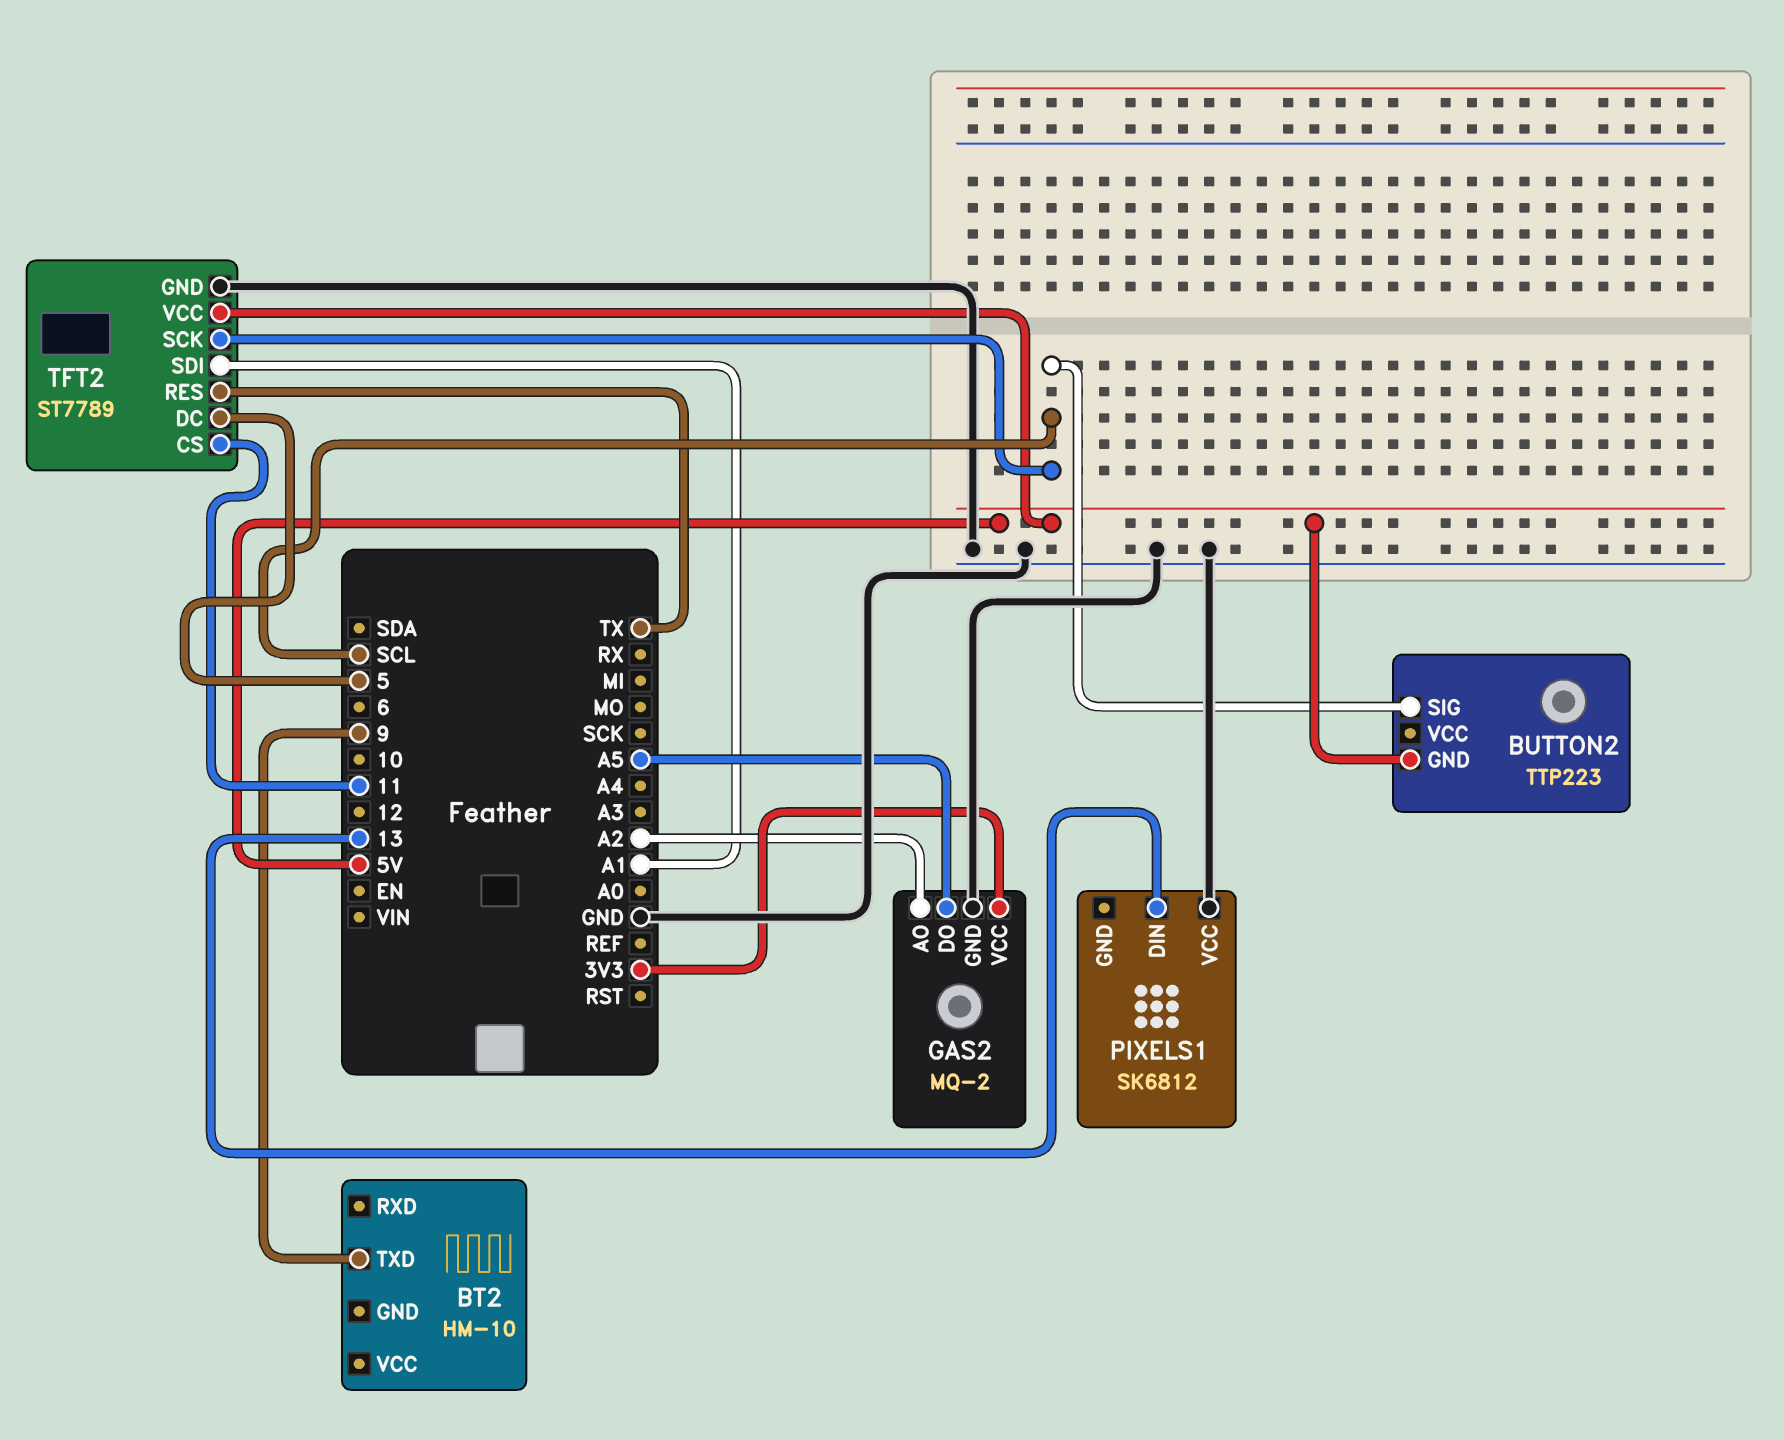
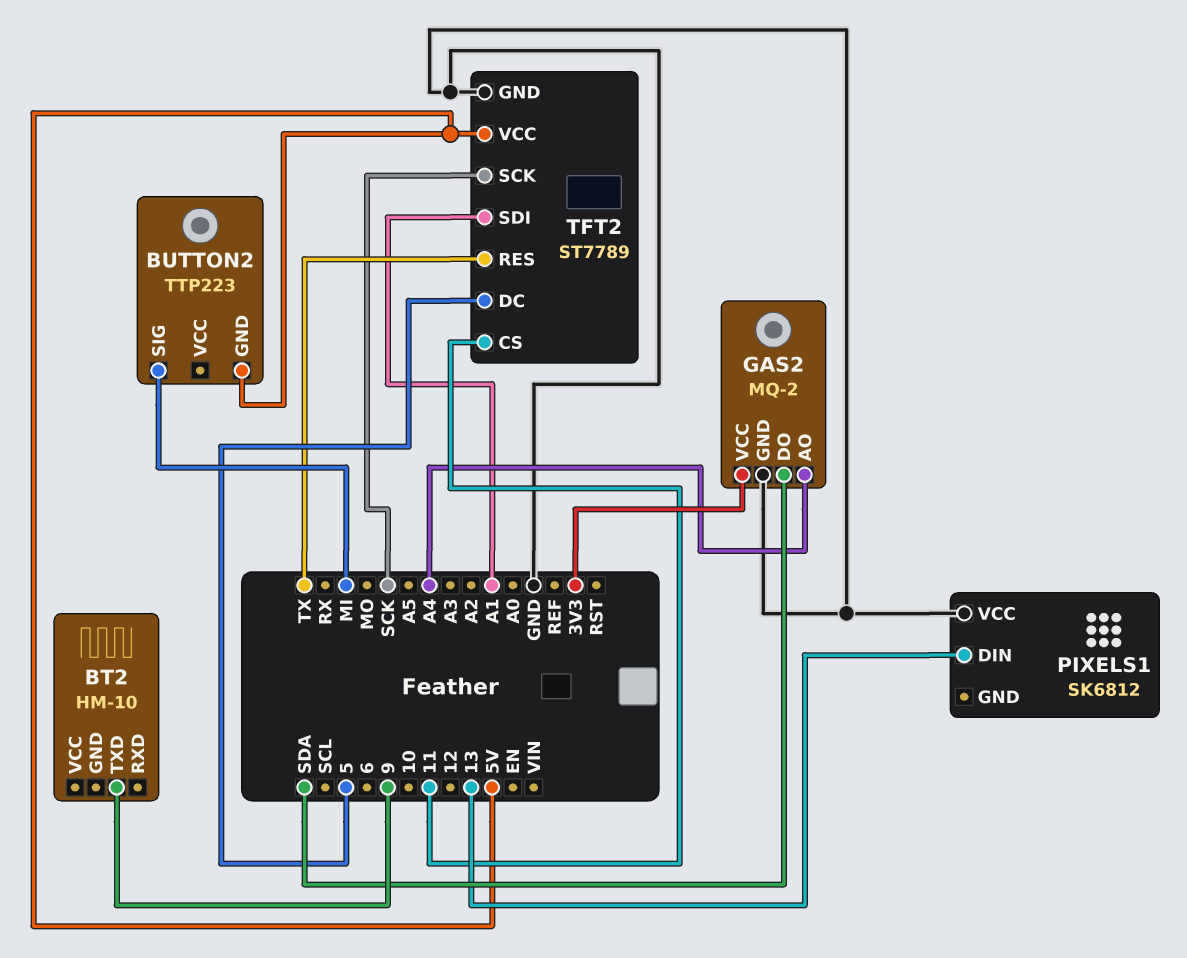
BUTTON2 pin SIG: SCL -> MI
GAS2 pin AO: A2 -> A4
GAS2 pin DO: A5 -> SDA
TFT2 pin SCK: SCL -> SCK

